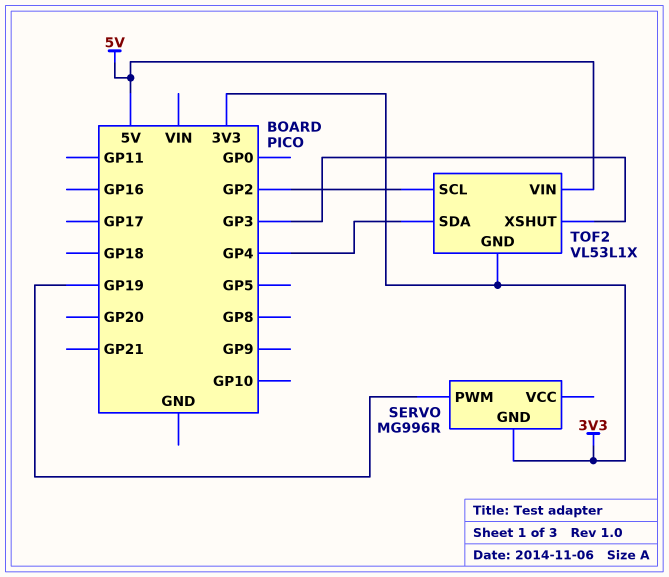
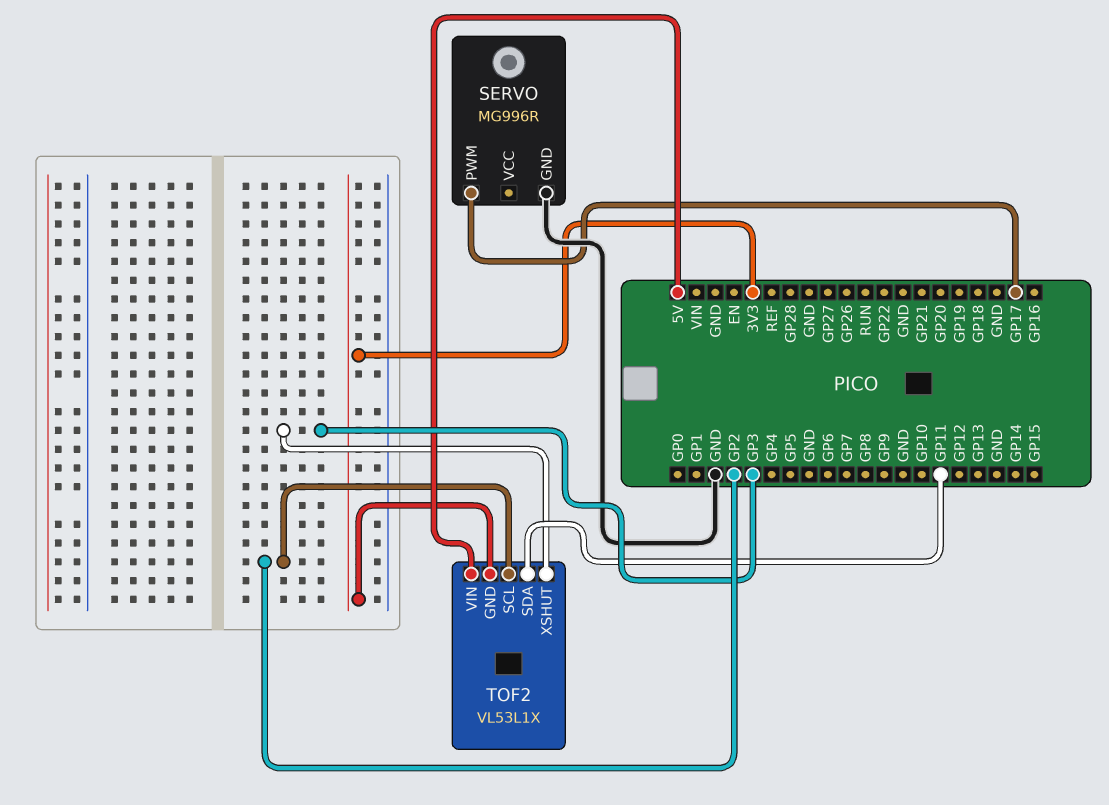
SERVO pin GND: 3V3 -> GND
SERVO pin PWM: GP19 -> GP17
TOF2 pin SDA: GP4 -> GP11

